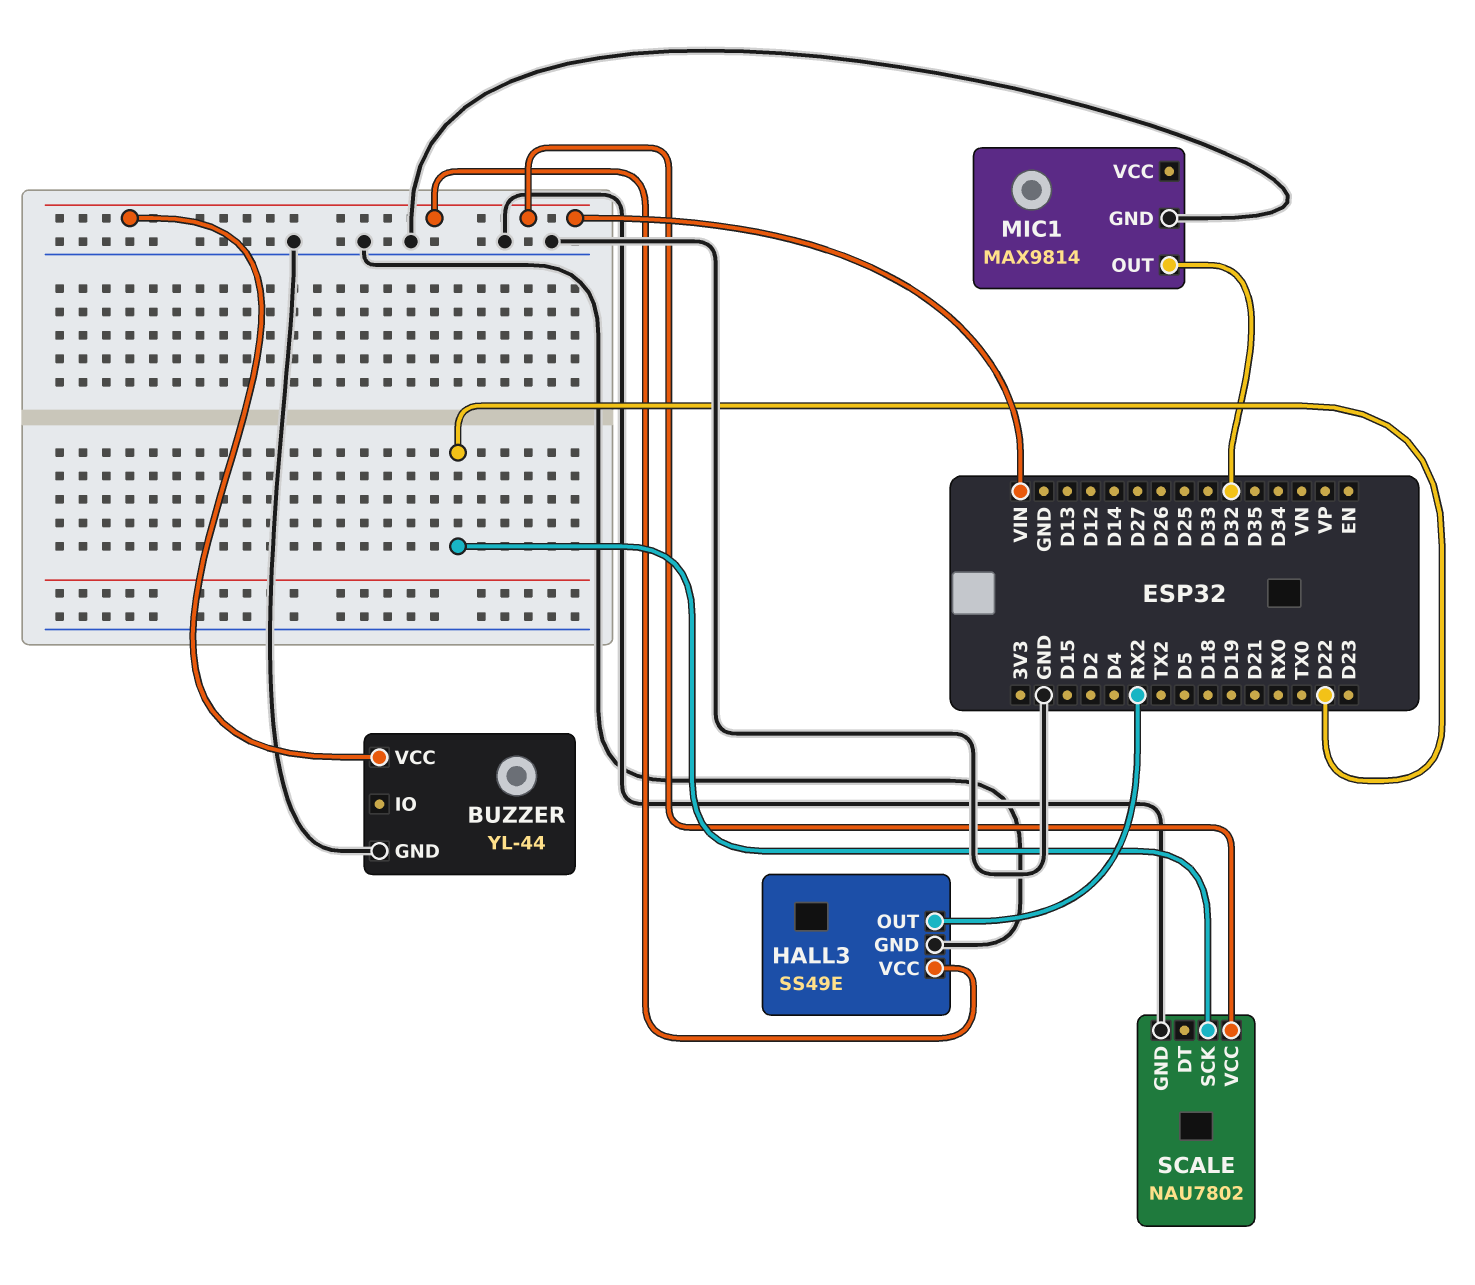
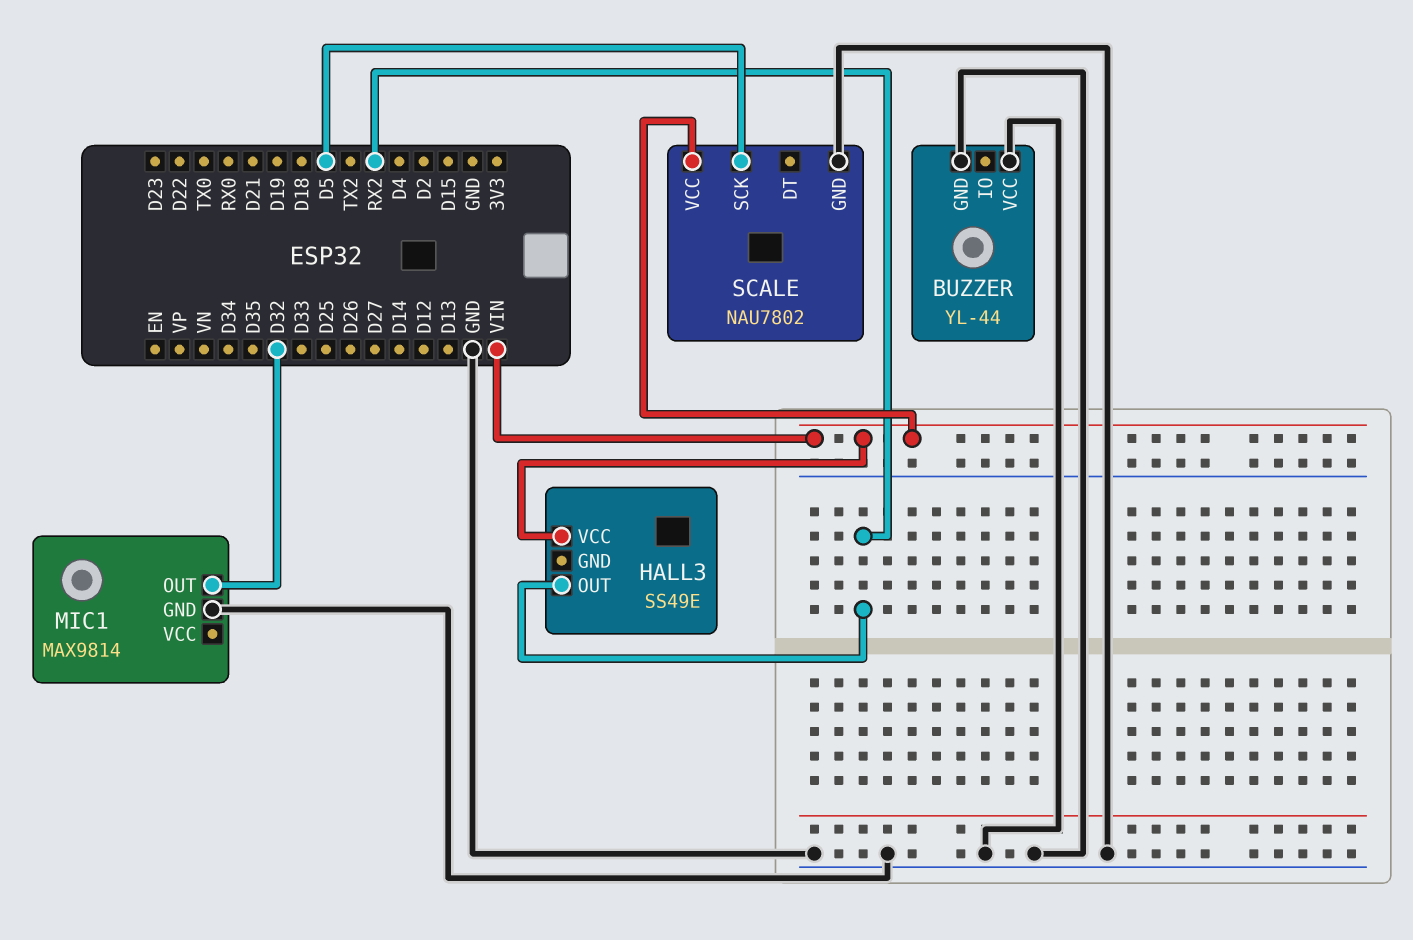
BUZZER pin VCC: VIN -> GND
HALL3 pin GND: GND -> none
SCALE pin SCK: D22 -> D5

